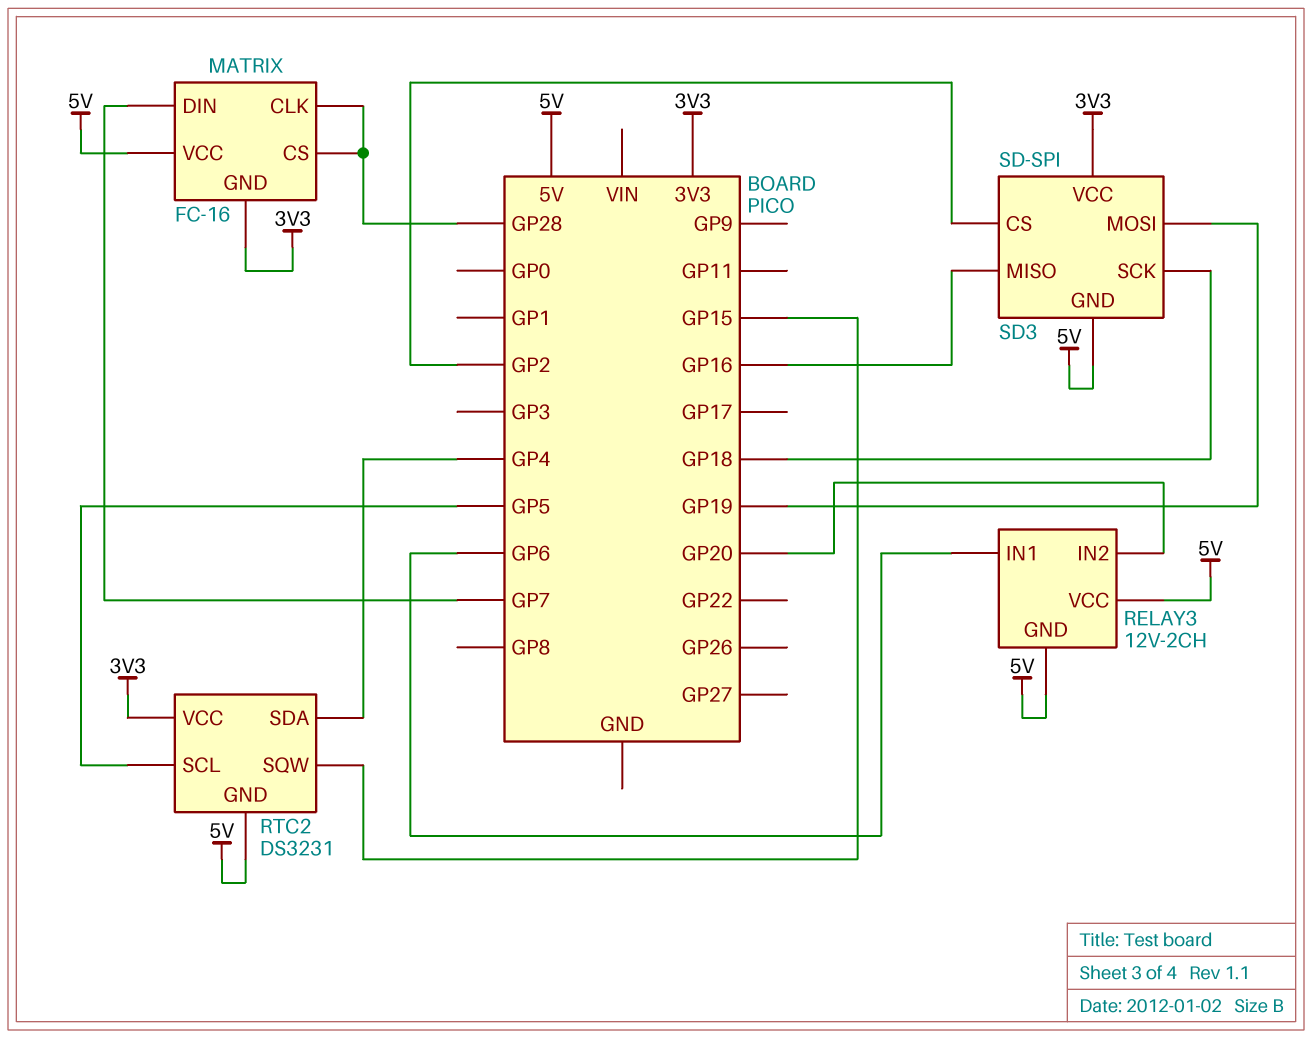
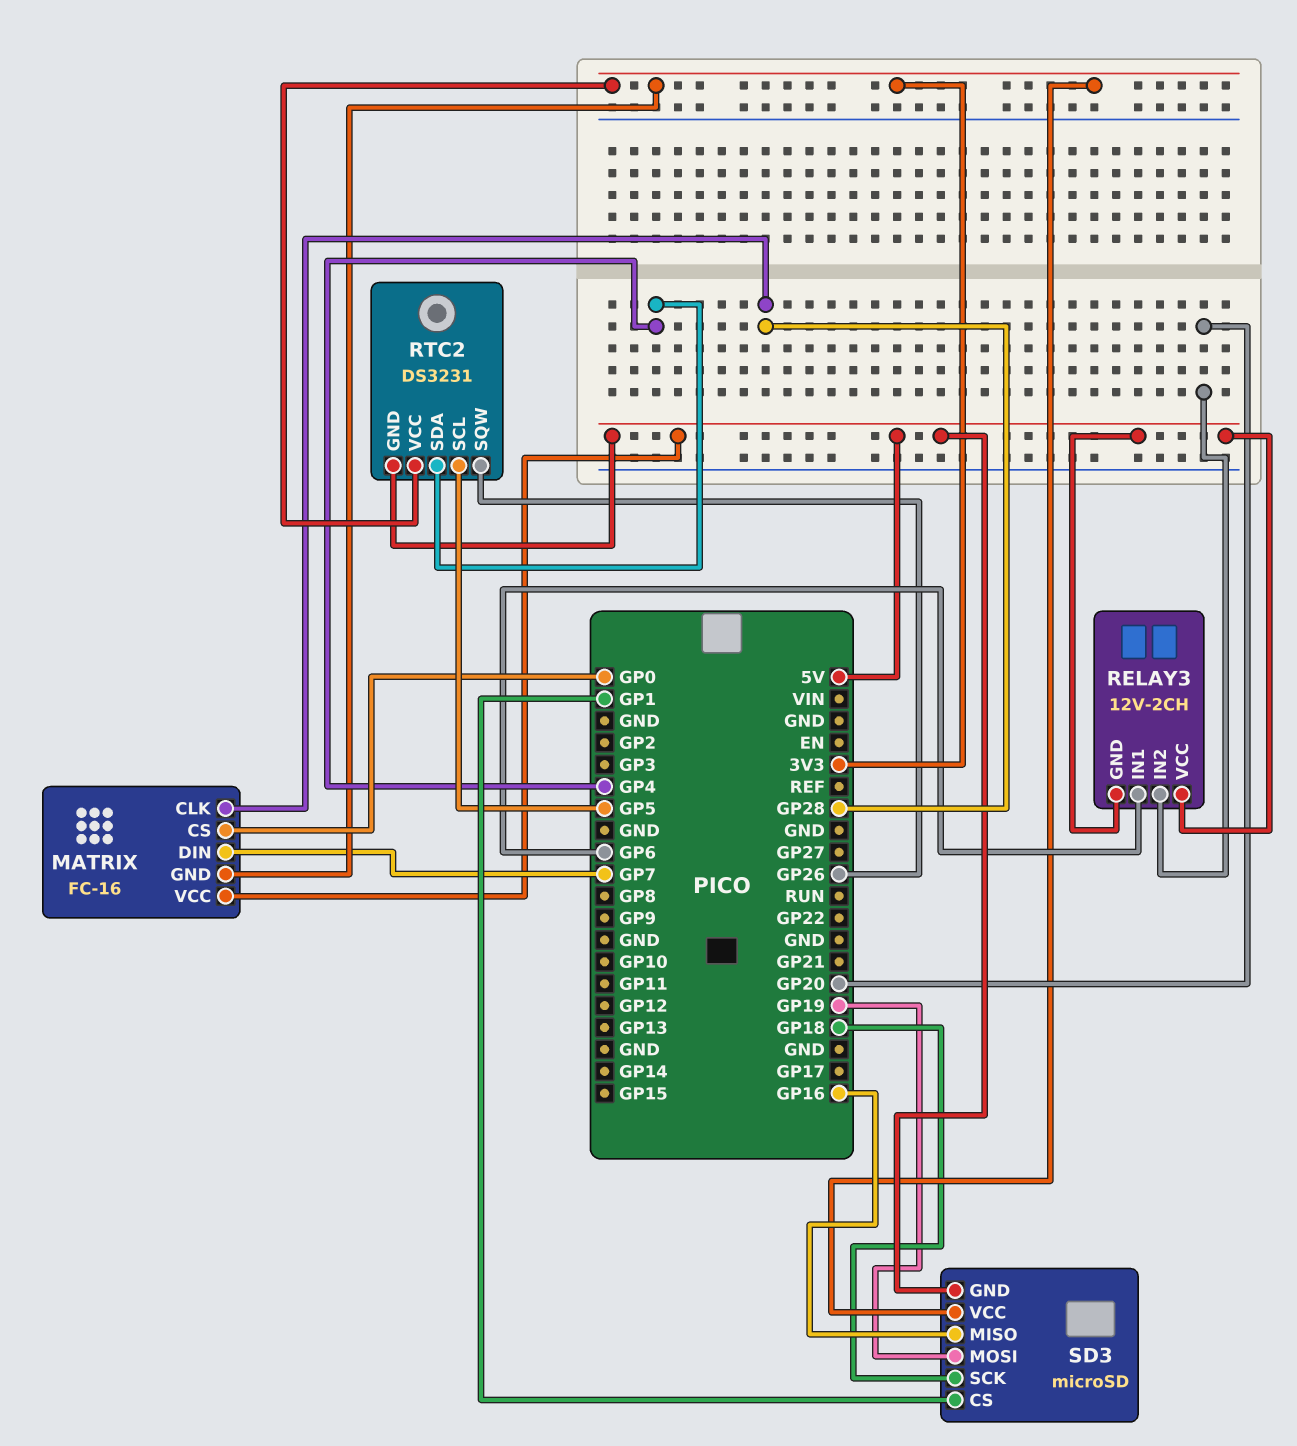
MATRIX pin CS: GP28 -> GP0
RTC2 pin SQW: GP15 -> GP26
SD3: SD-SPI -> microSD
SD3 pin CS: GP2 -> GP1

